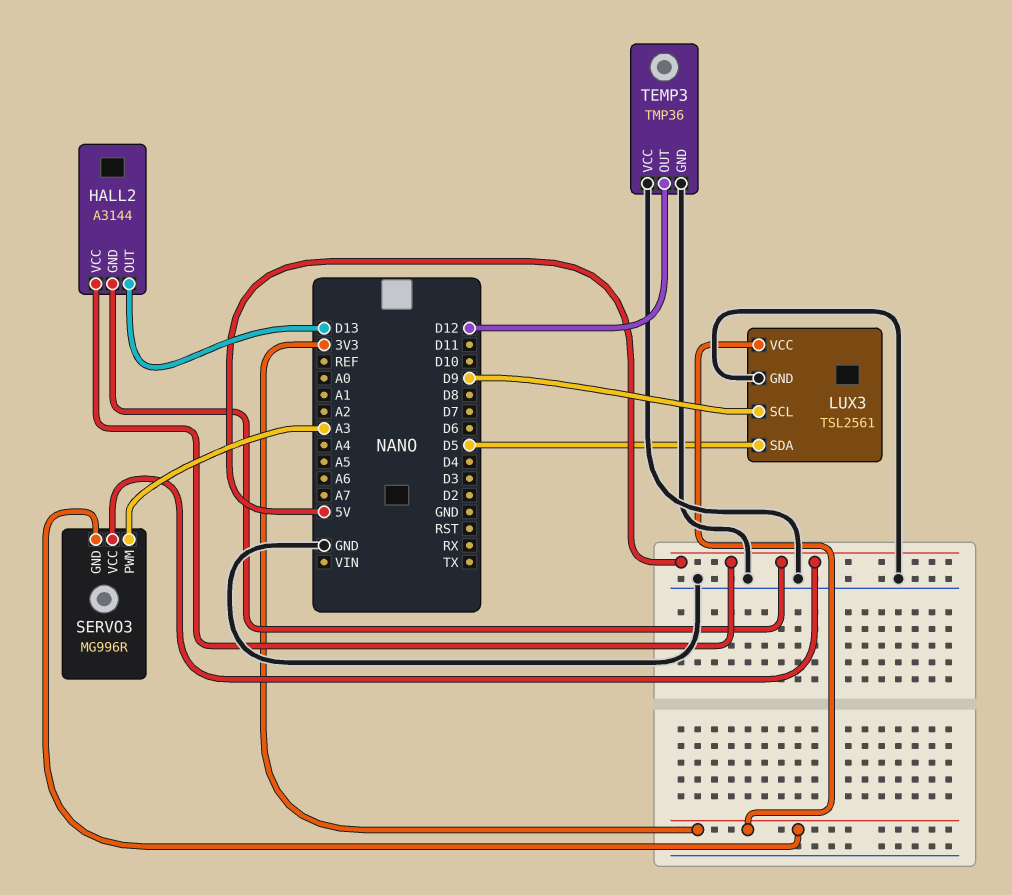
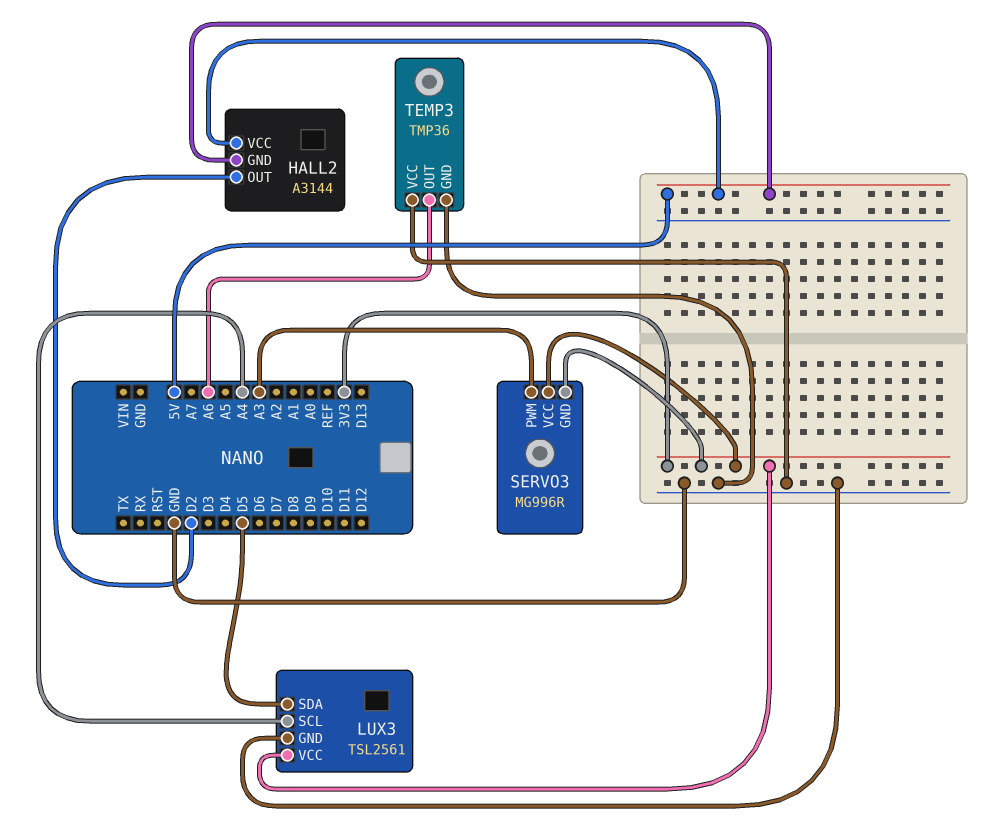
HALL2 pin OUT: D13 -> D2
LUX3 pin SCL: D9 -> A4
SERVO3 pin VCC: 5V -> 3V3
TEMP3 pin OUT: D12 -> A6

